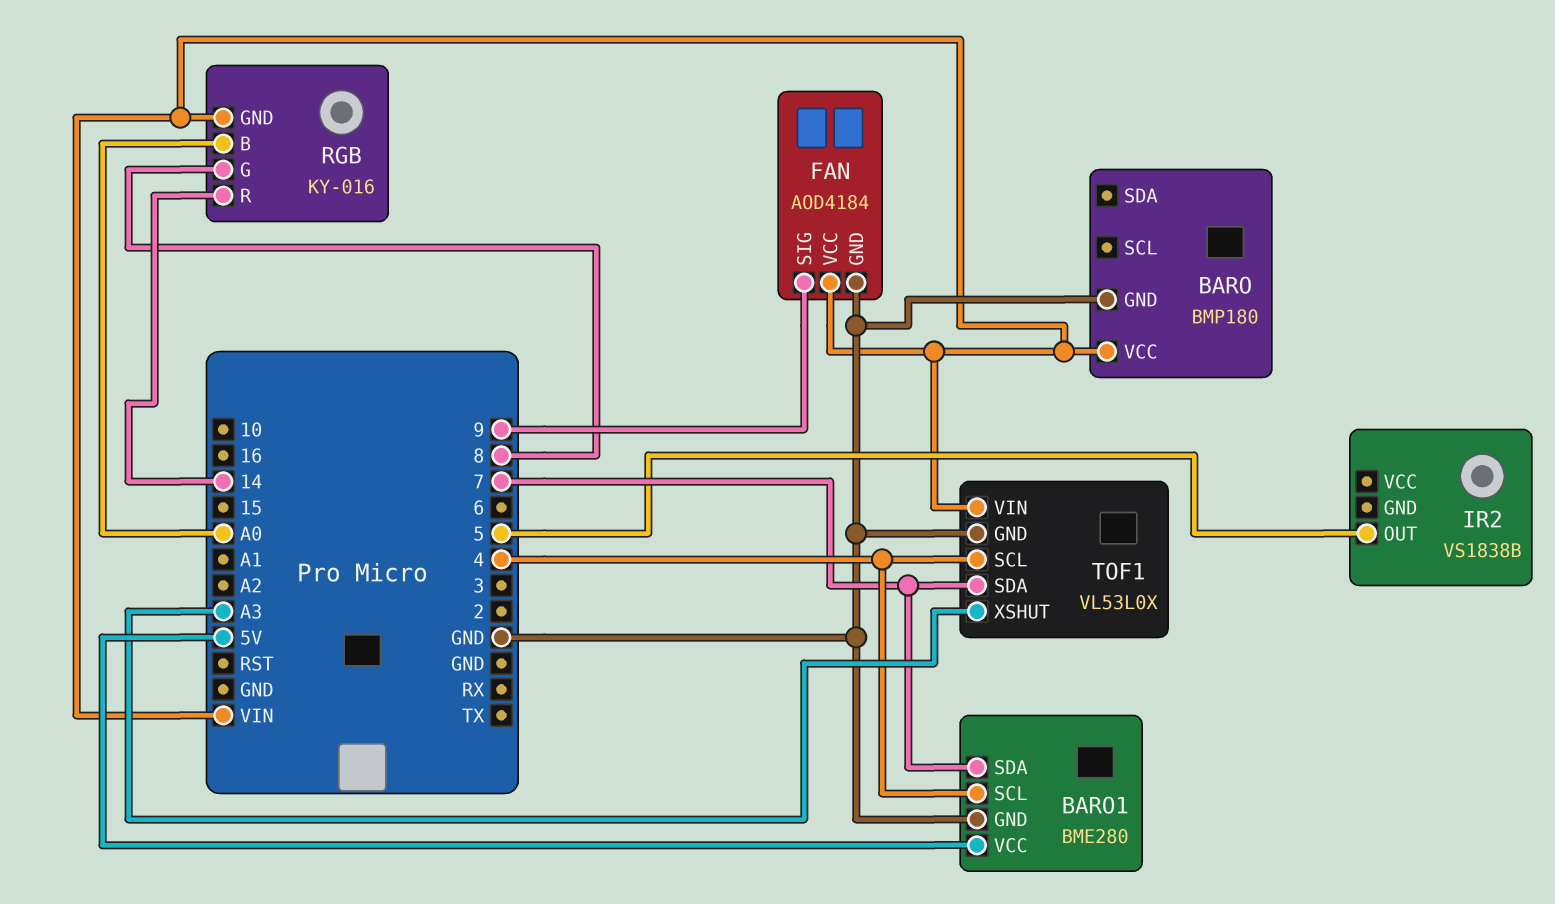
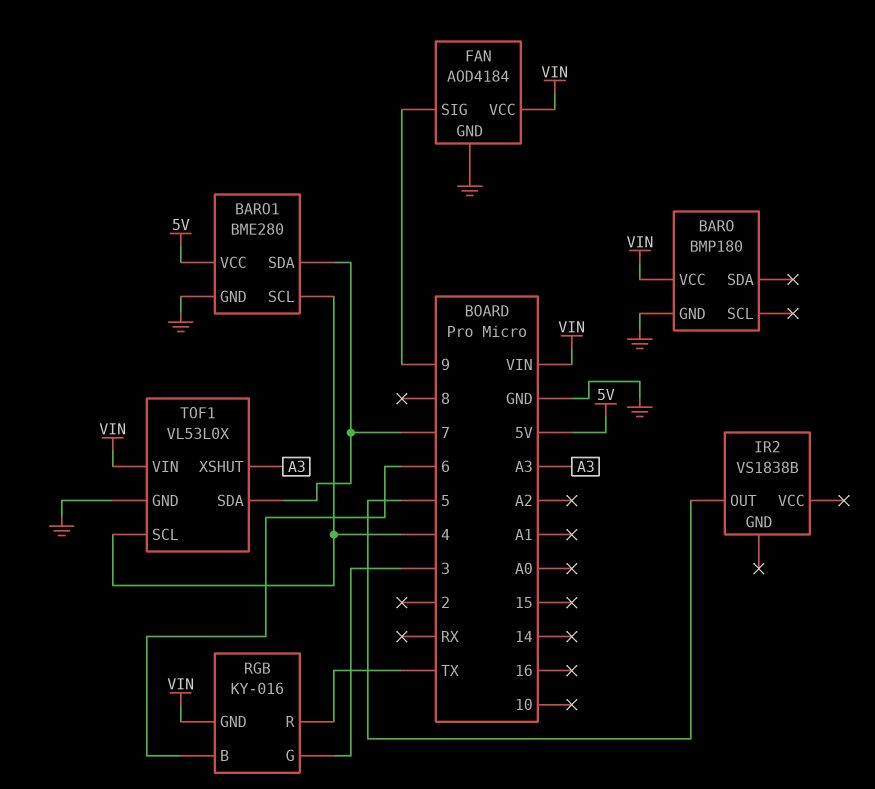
RGB pin B: A0 -> 6
RGB pin G: 8 -> 3
RGB pin R: 14 -> TX

